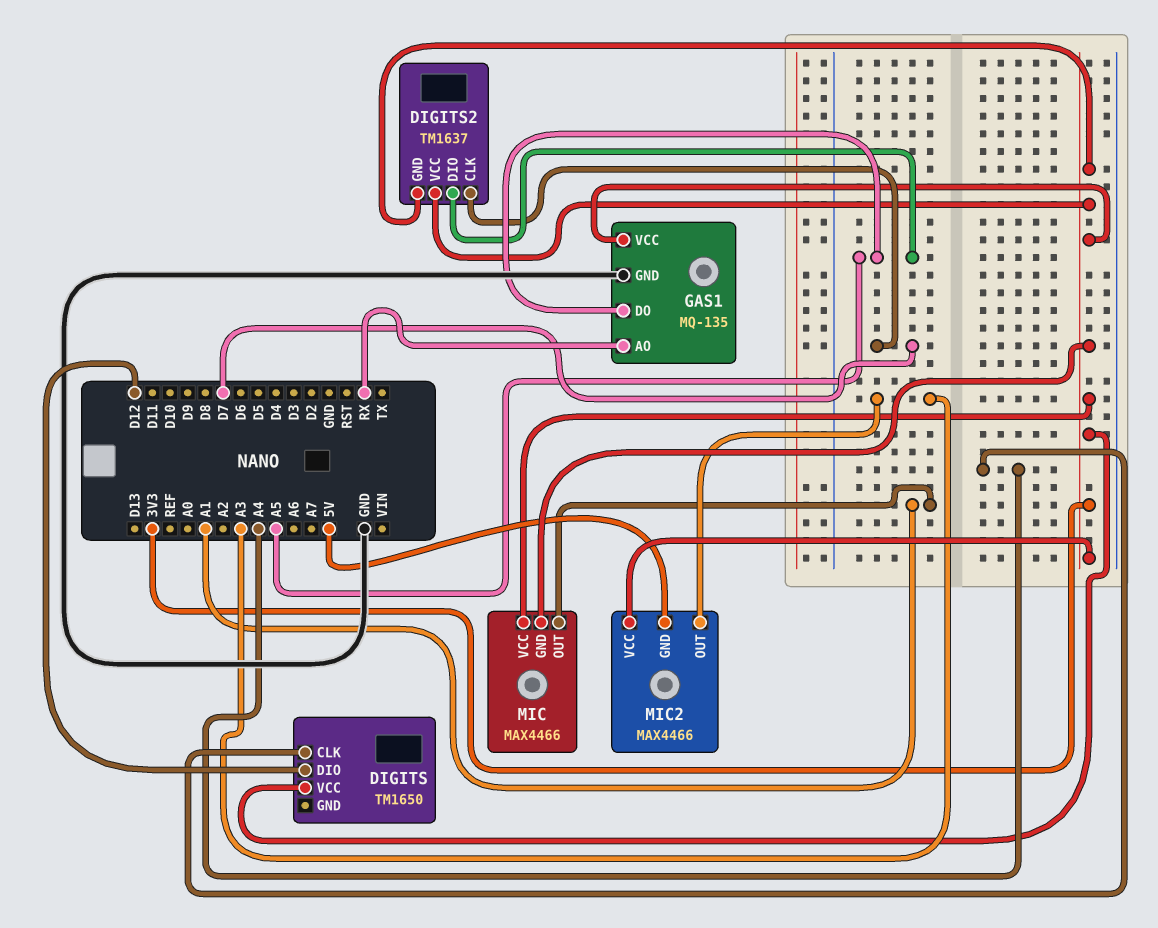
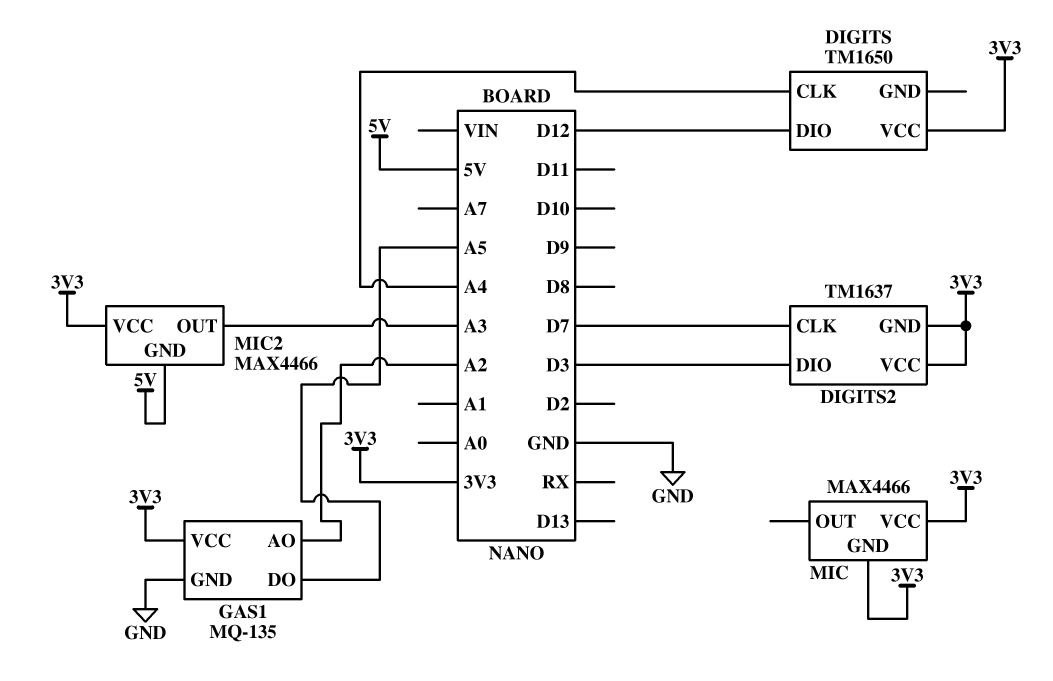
DIGITS2 pin DIO: A5 -> D3
GAS1 pin AO: RX -> A2
MIC pin OUT: A1 -> none

